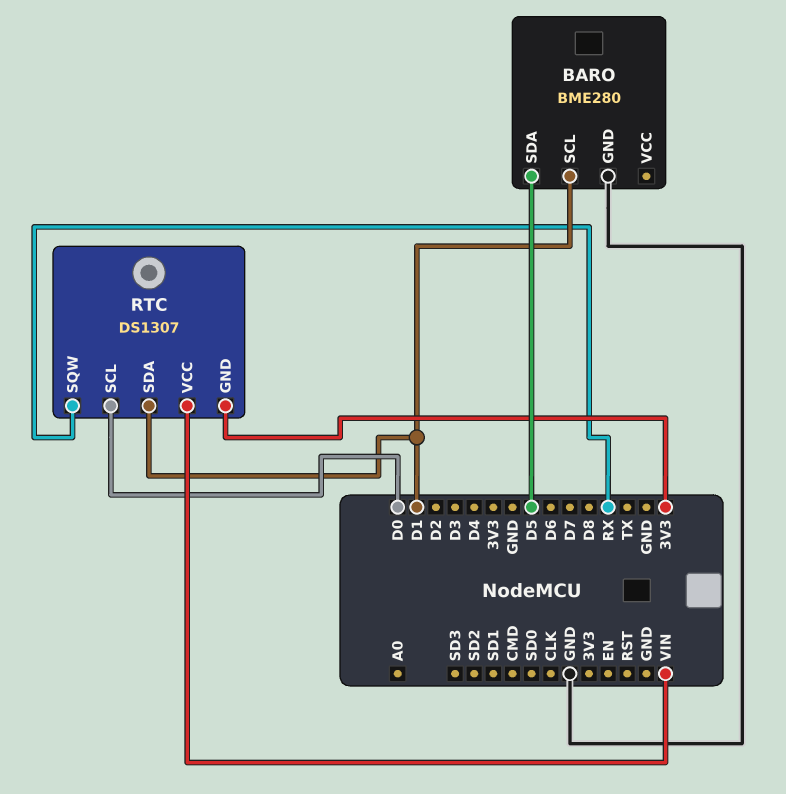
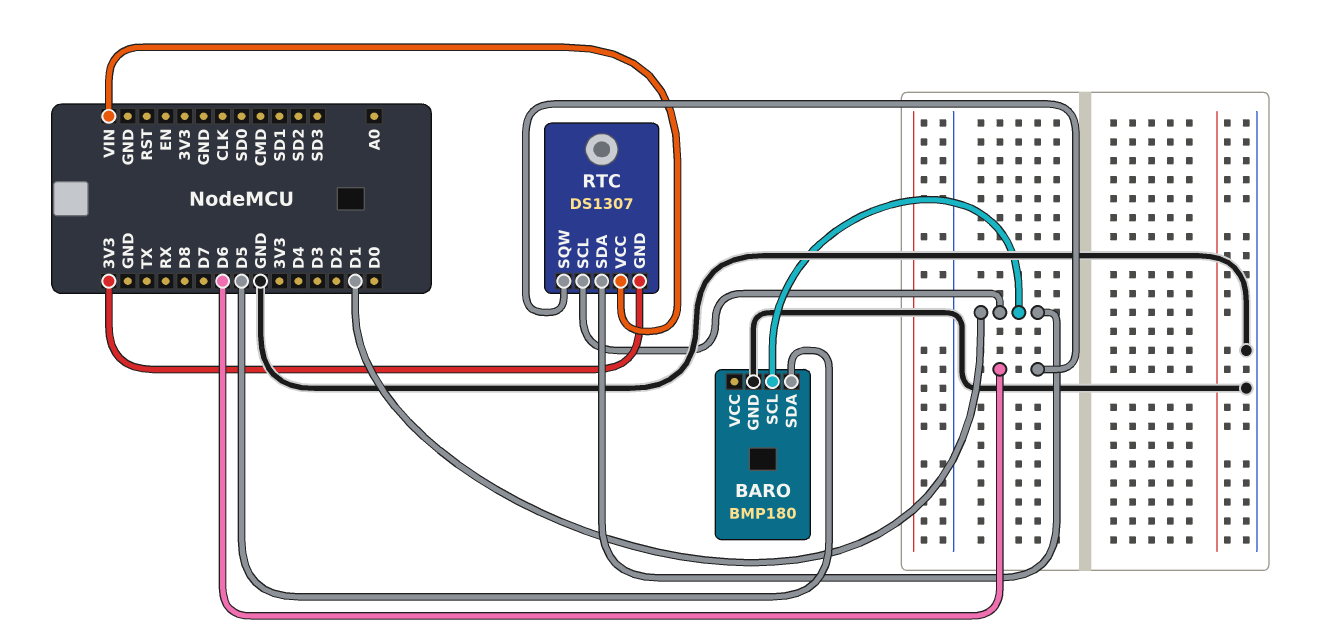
BARO: BME280 -> BMP180
RTC pin SCL: D0 -> D1
RTC pin SQW: RX -> D6

